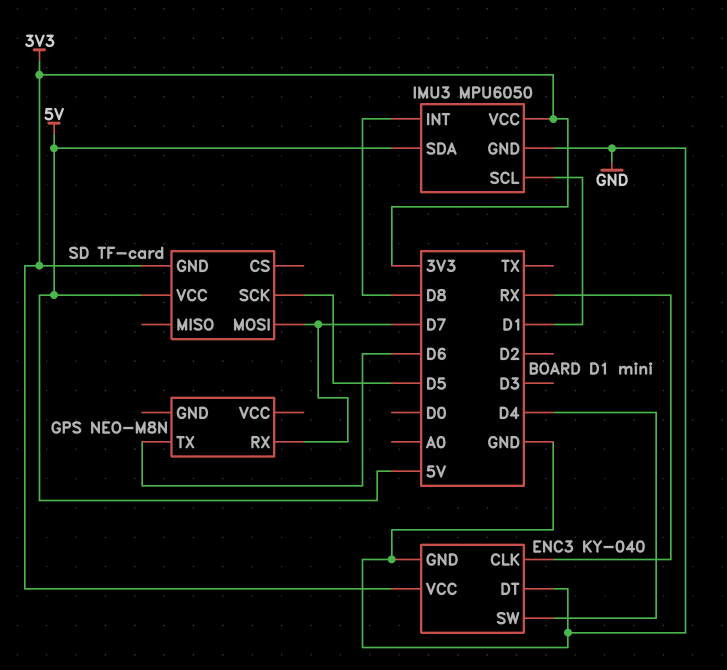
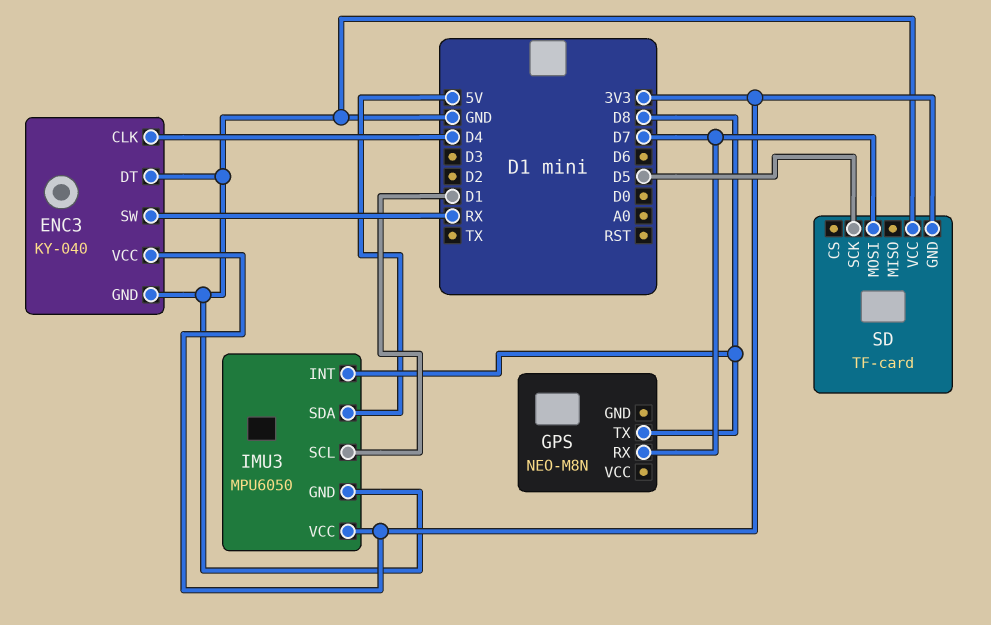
ENC3 pin CLK: RX -> D4
ENC3 pin SW: D4 -> RX
GPS pin TX: D6 -> D8
SD pin VCC: 5V -> GND

